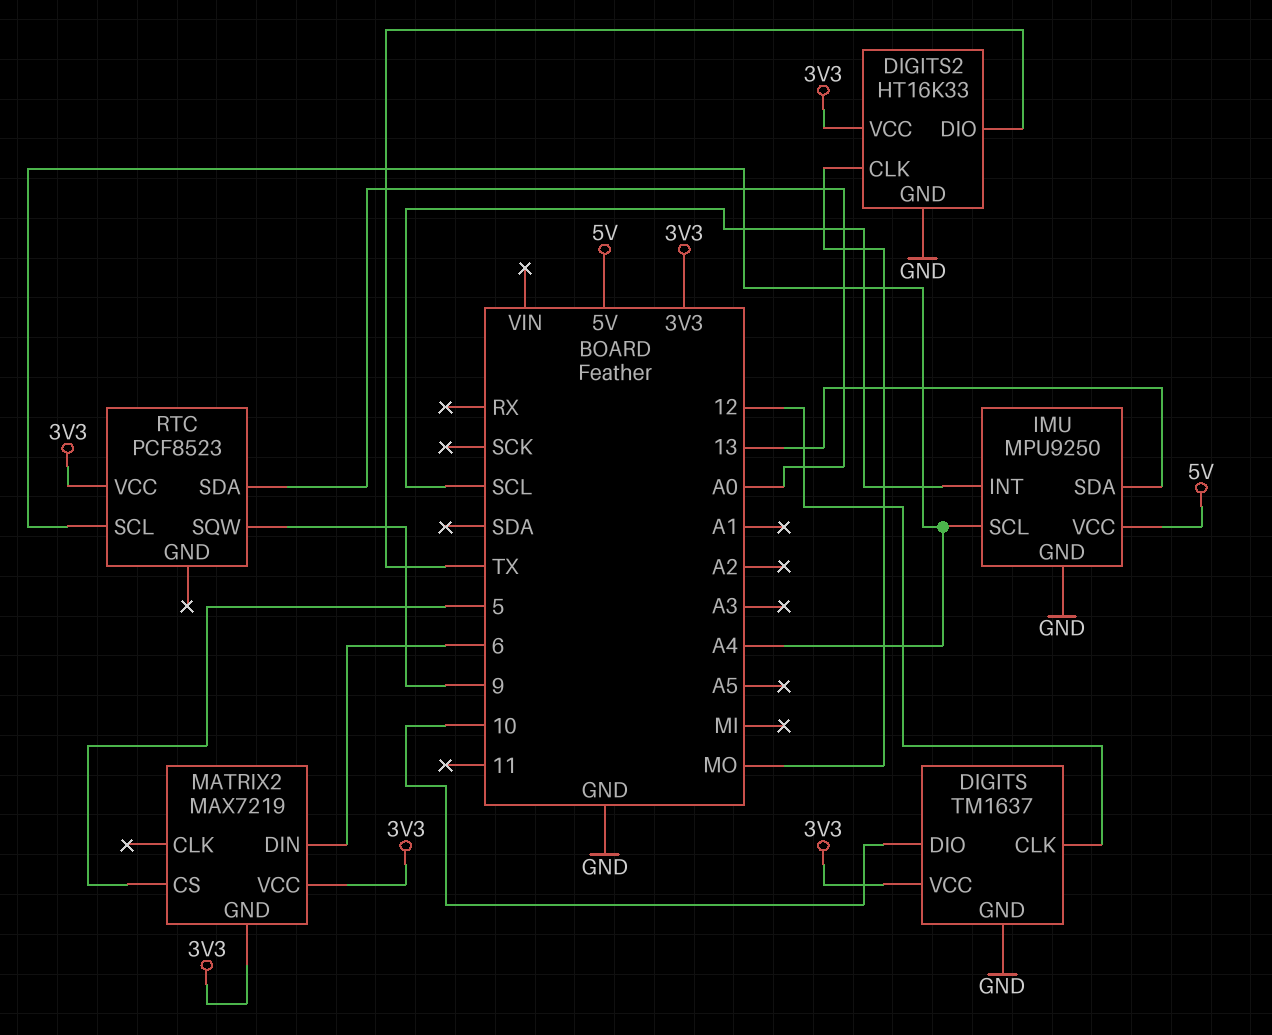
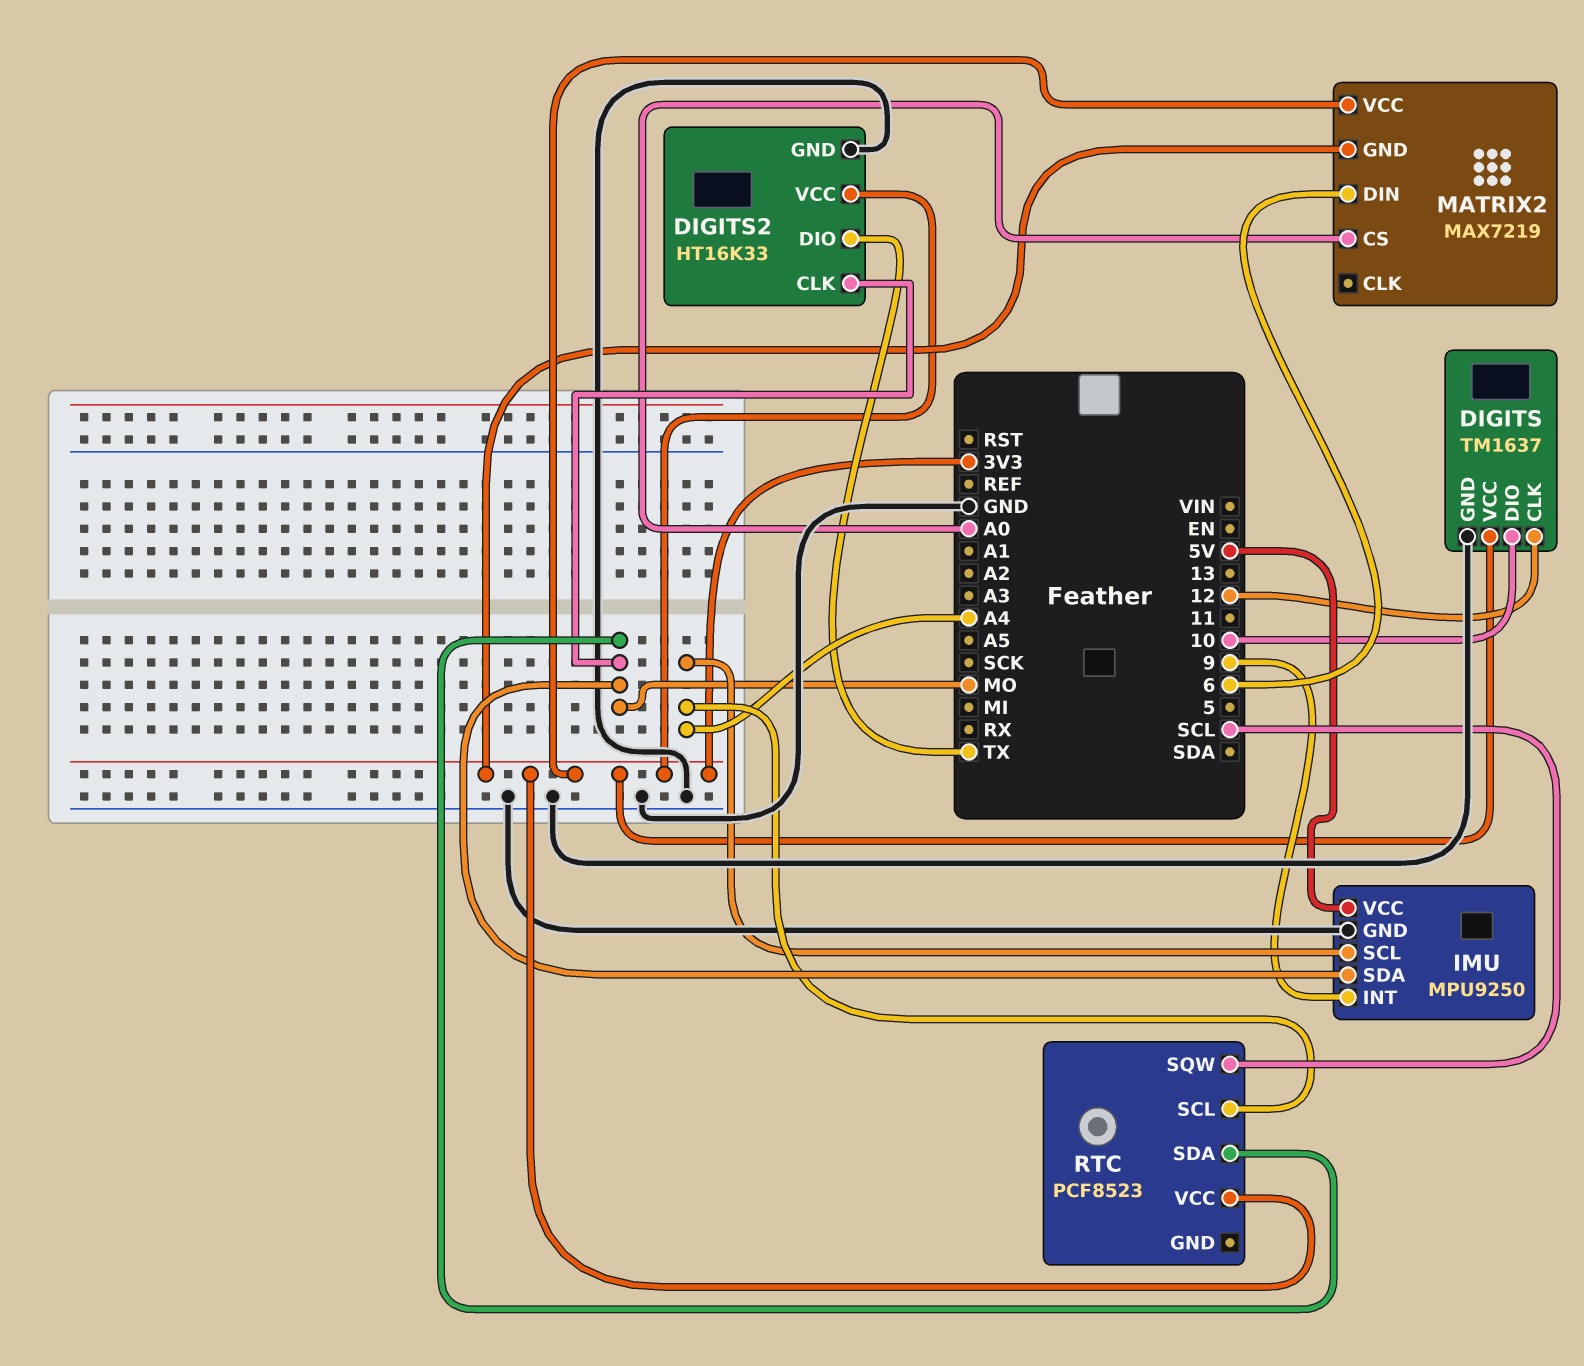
IMU pin INT: SCL -> 9
IMU pin SDA: 13 -> MO
MATRIX2 pin CS: 5 -> A0
RTC pin SDA: A0 -> MO
RTC pin SQW: 9 -> SCL

